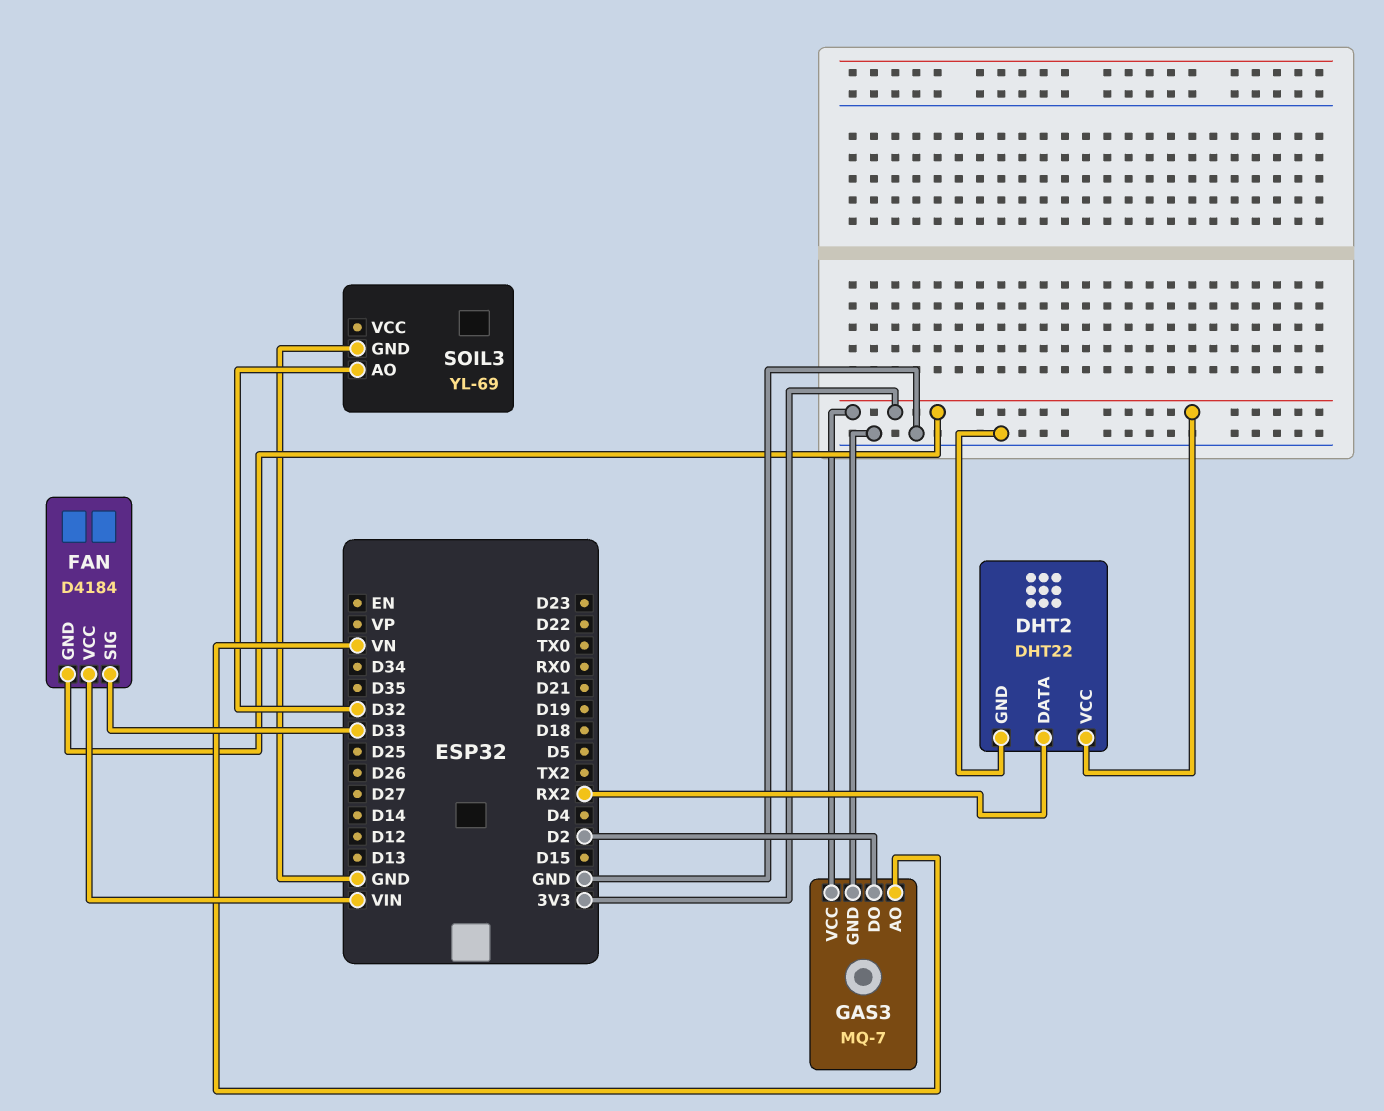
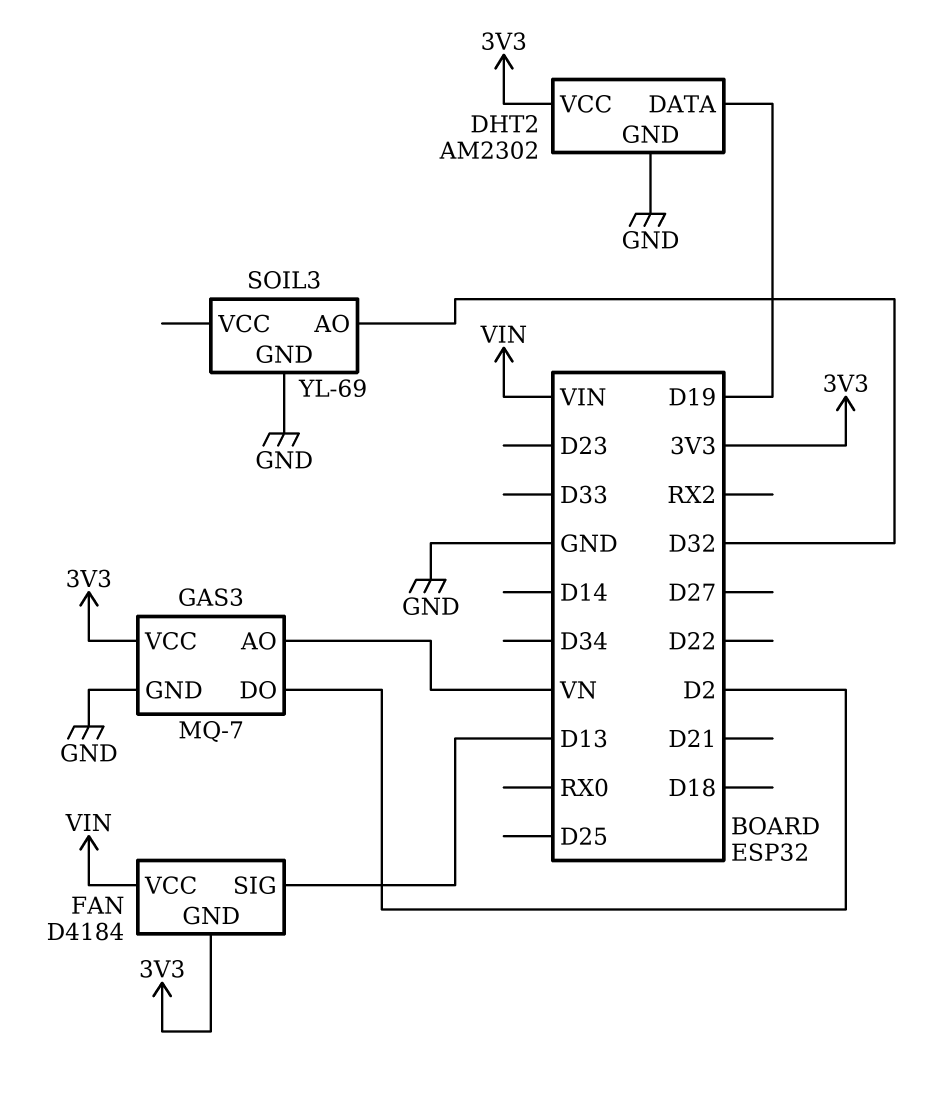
DHT2: DHT22 -> AM2302
DHT2 pin DATA: RX2 -> D19
FAN pin SIG: D33 -> D13

